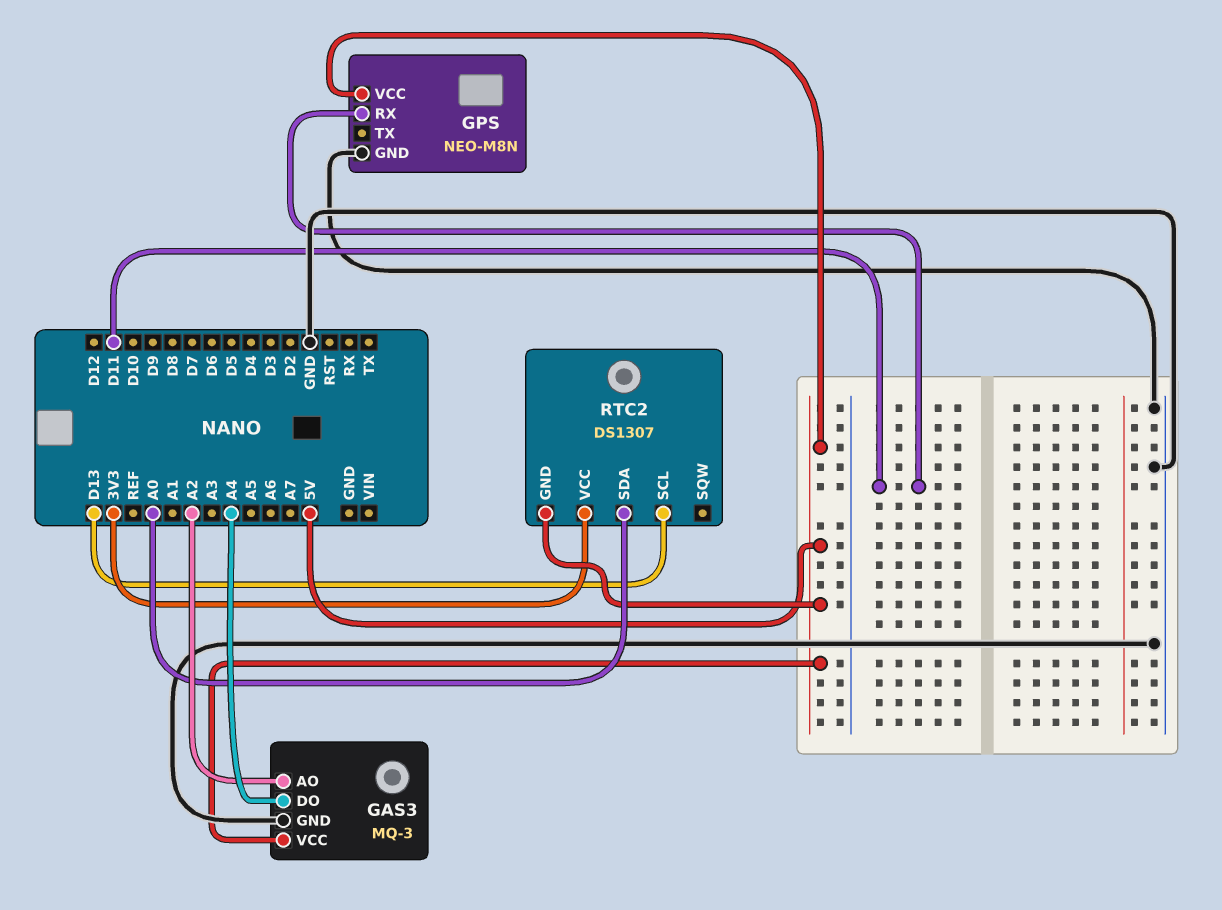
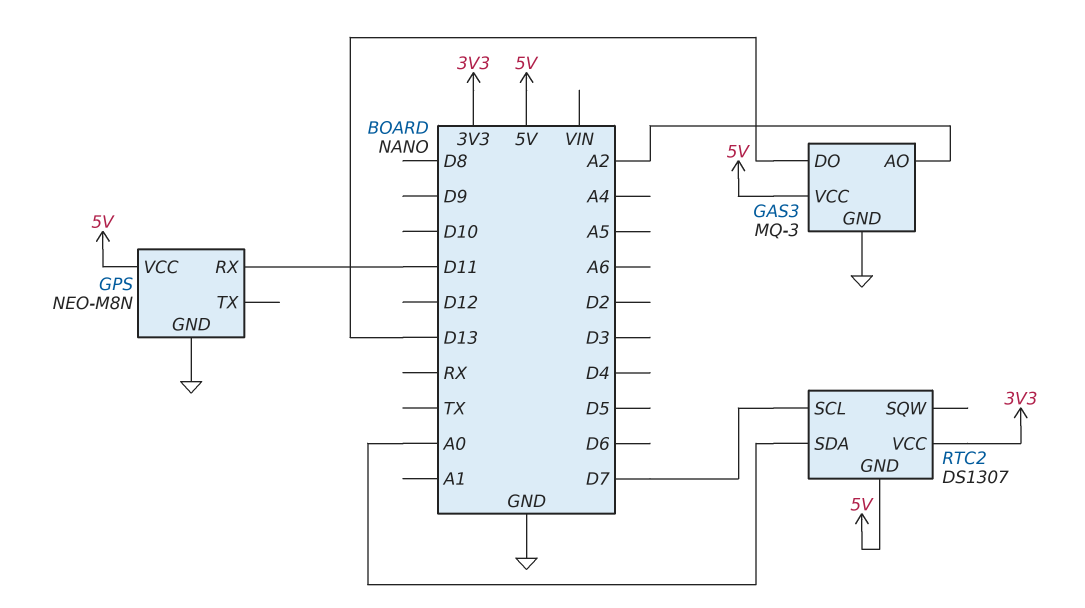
GAS3 pin DO: A4 -> D13
RTC2 pin SCL: D13 -> D7

